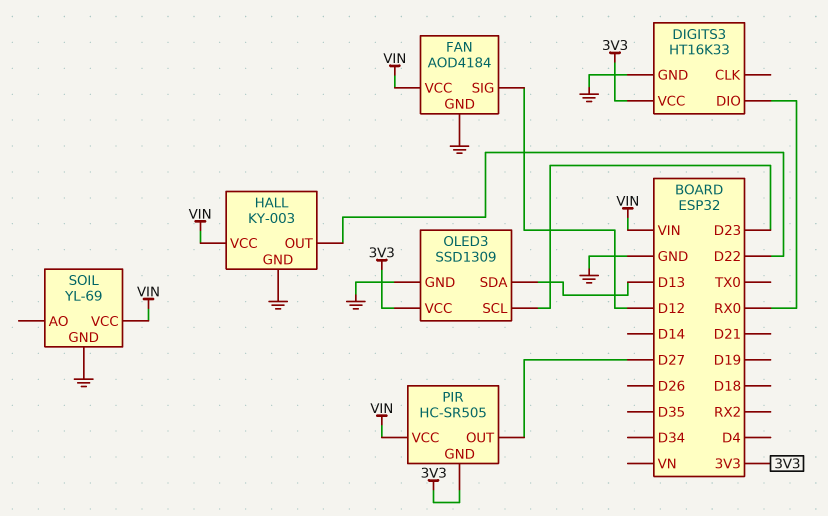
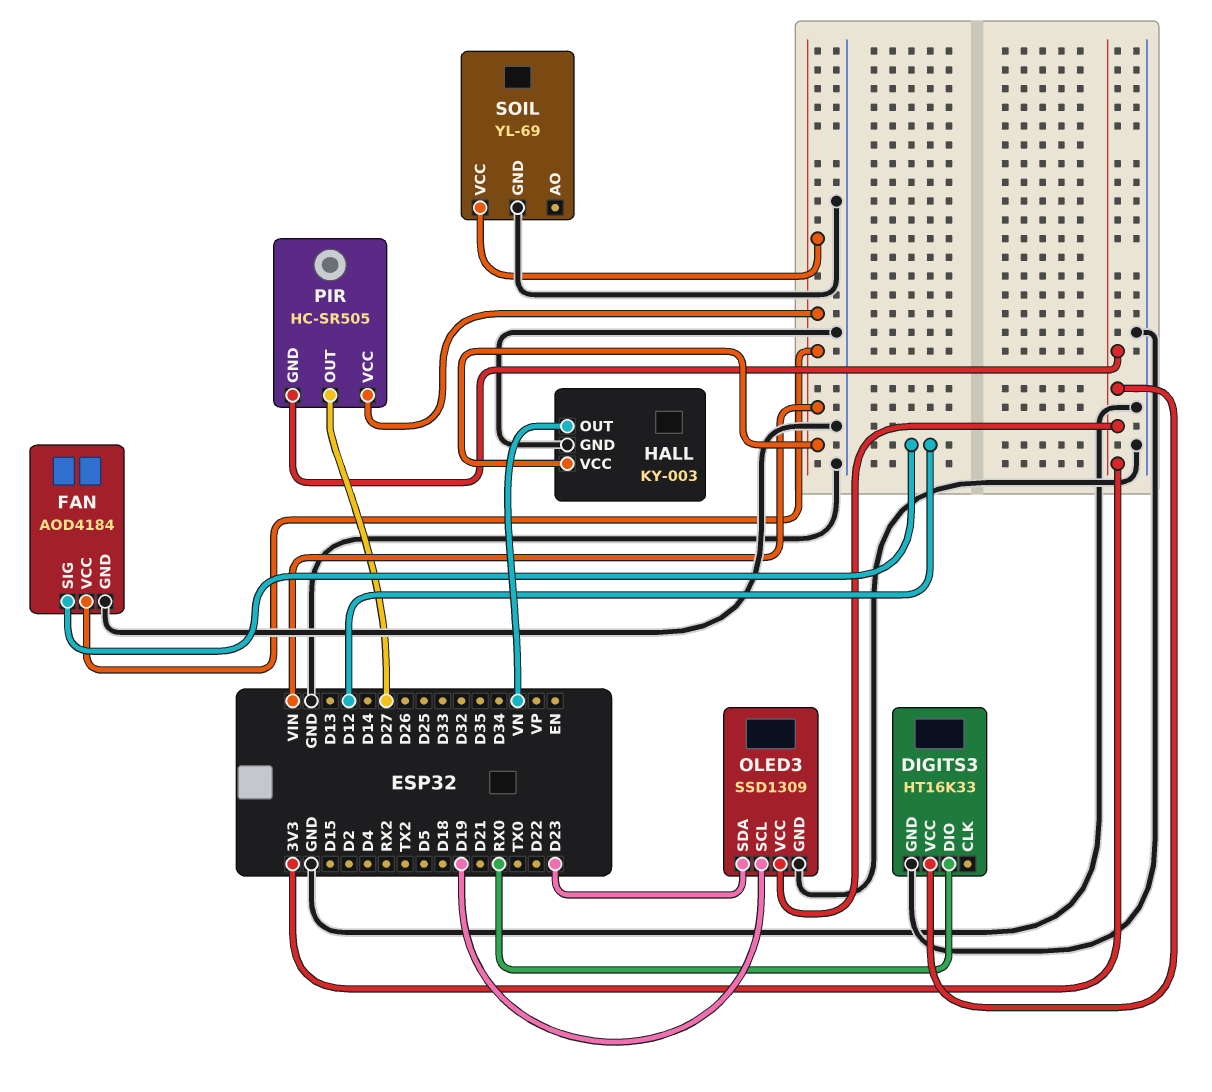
HALL pin OUT: D22 -> VN
OLED3 pin SCL: D23 -> D19
OLED3 pin SDA: D13 -> D23

